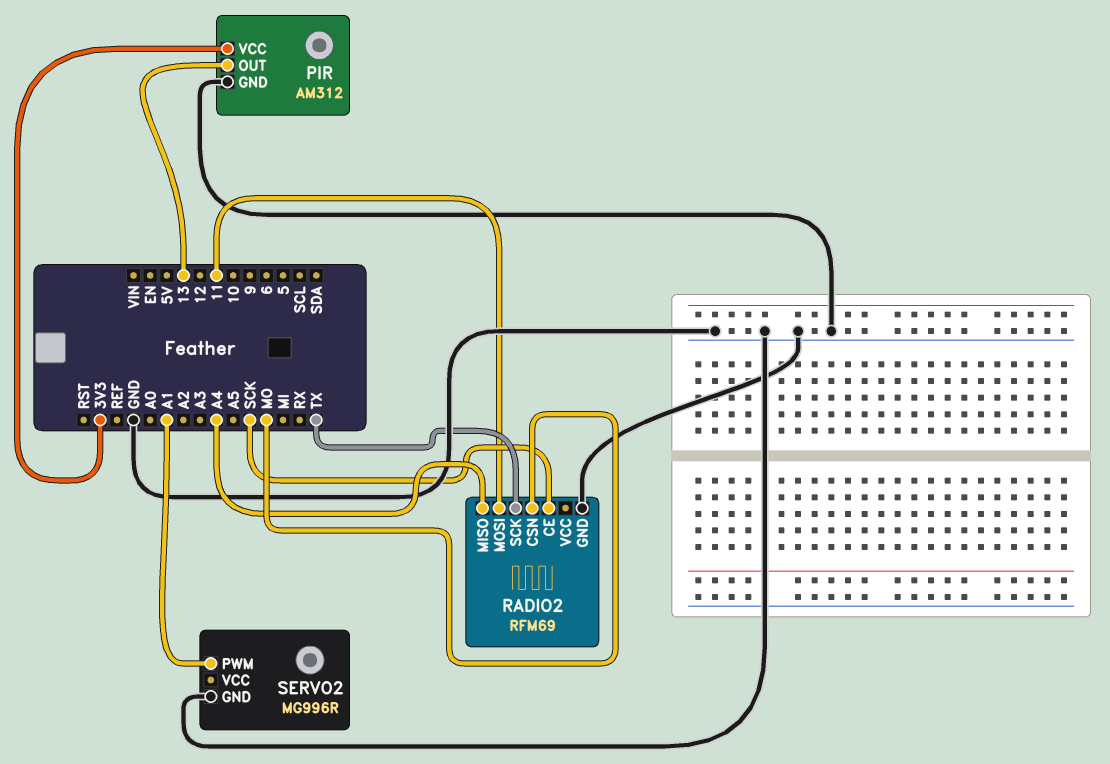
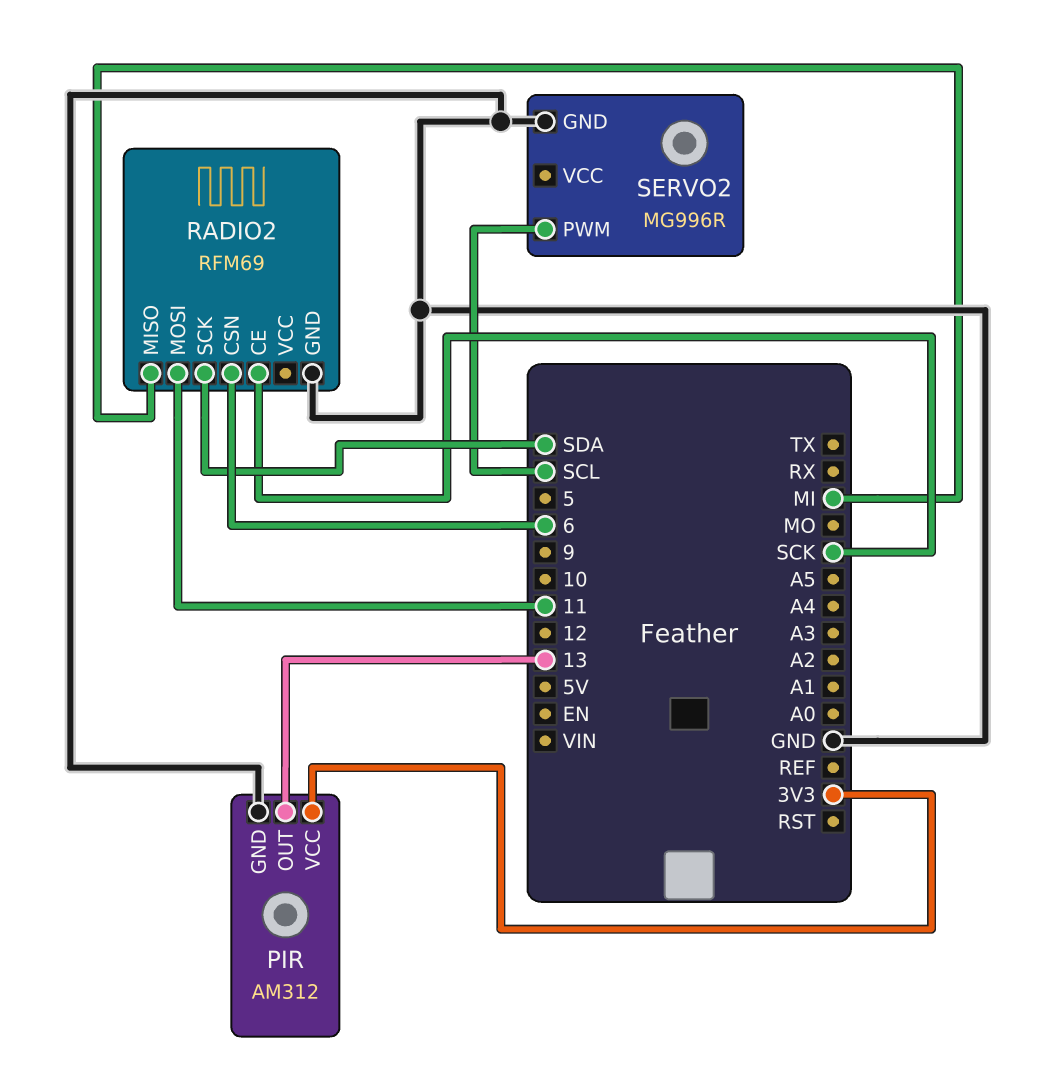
RADIO2 pin CSN: MO -> 6
RADIO2 pin MISO: A4 -> MI
RADIO2 pin SCK: TX -> SDA
SERVO2 pin PWM: A1 -> SCL

